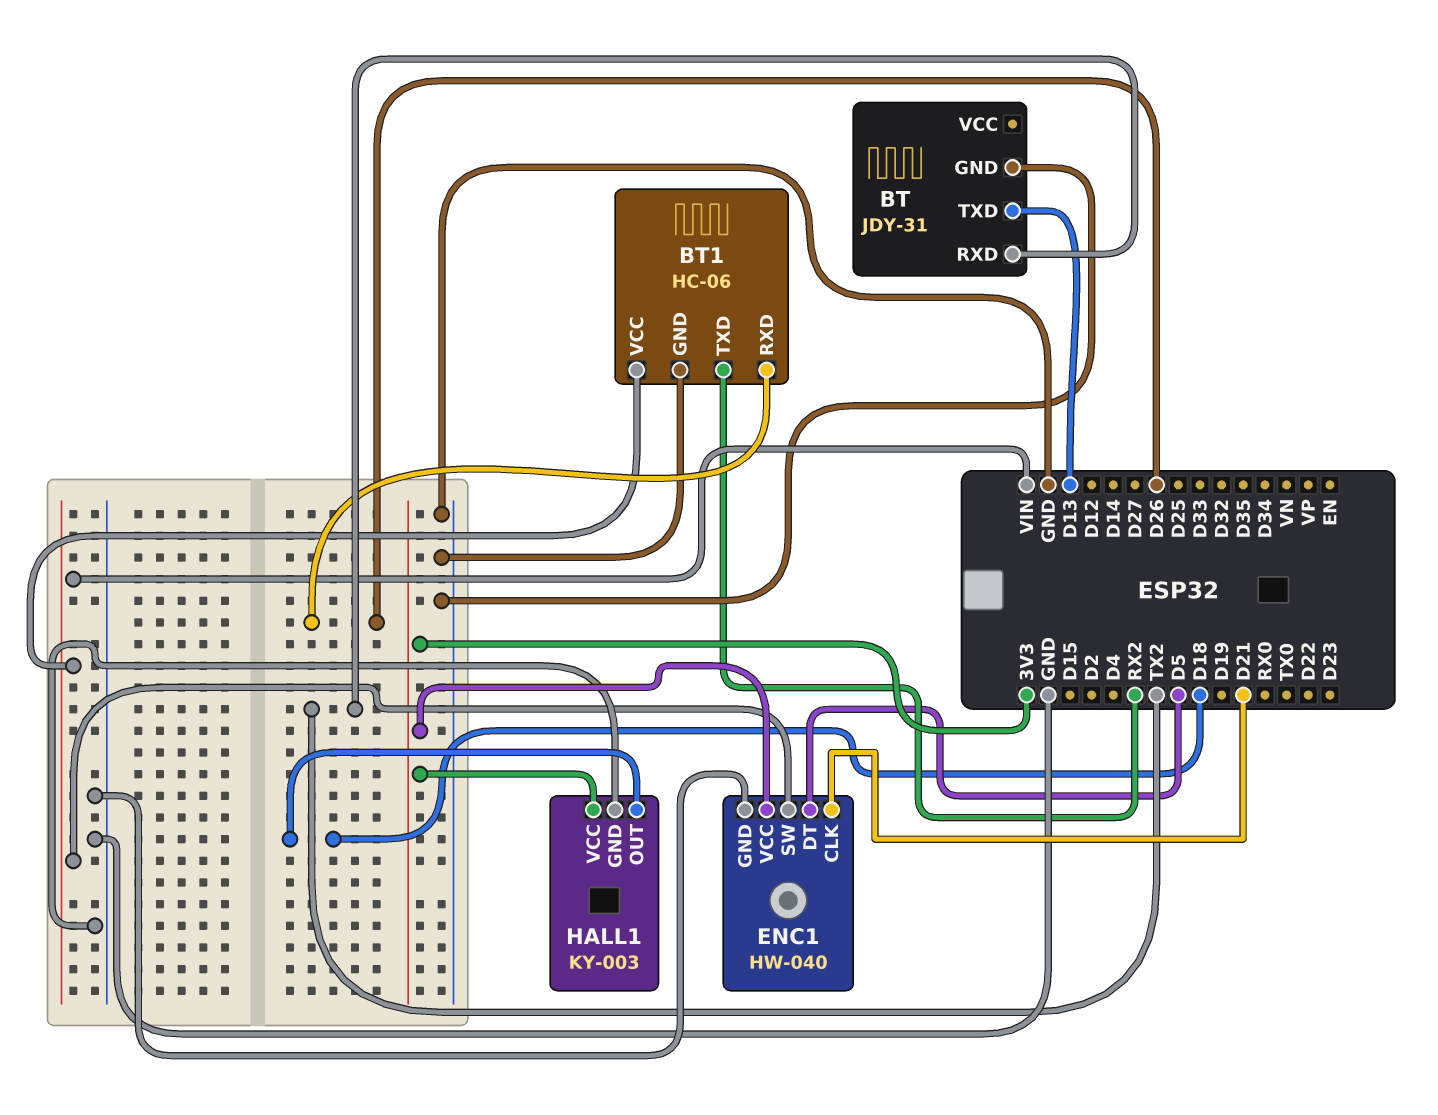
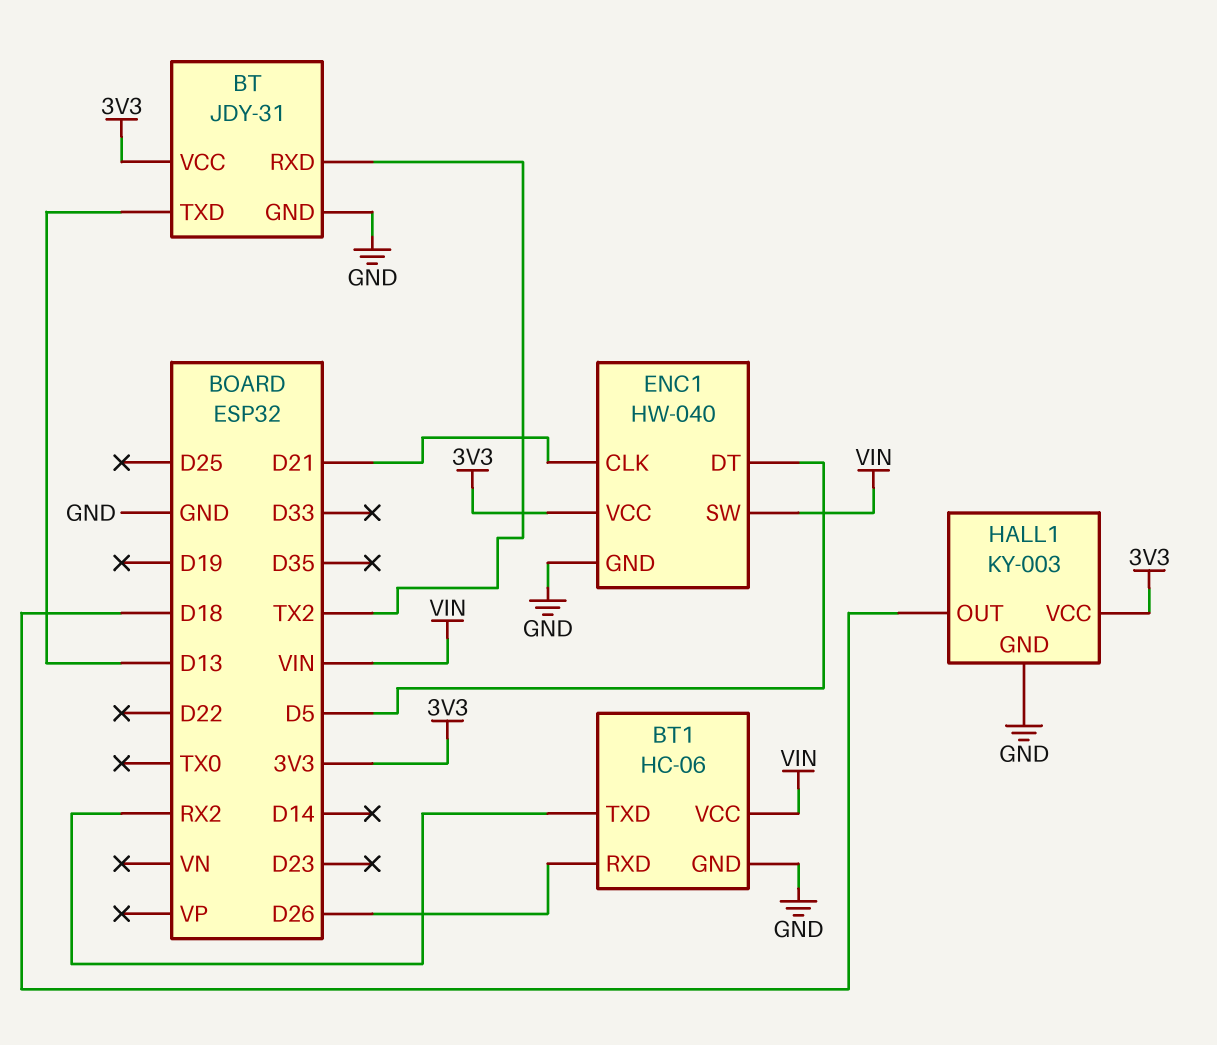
BT pin VCC: none -> 3V3

